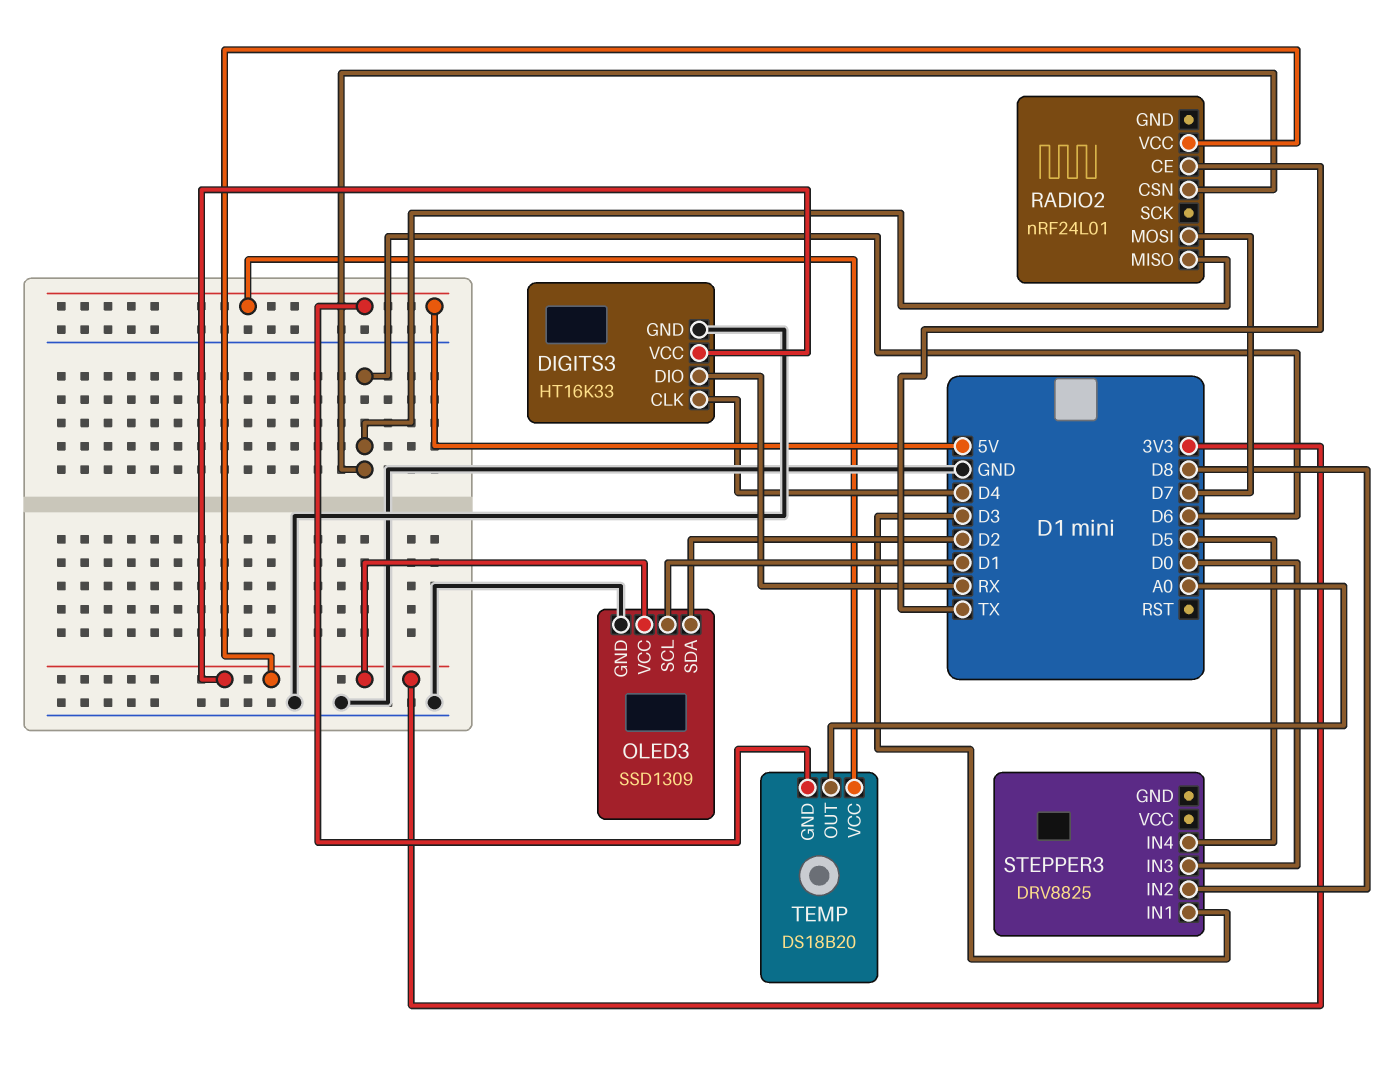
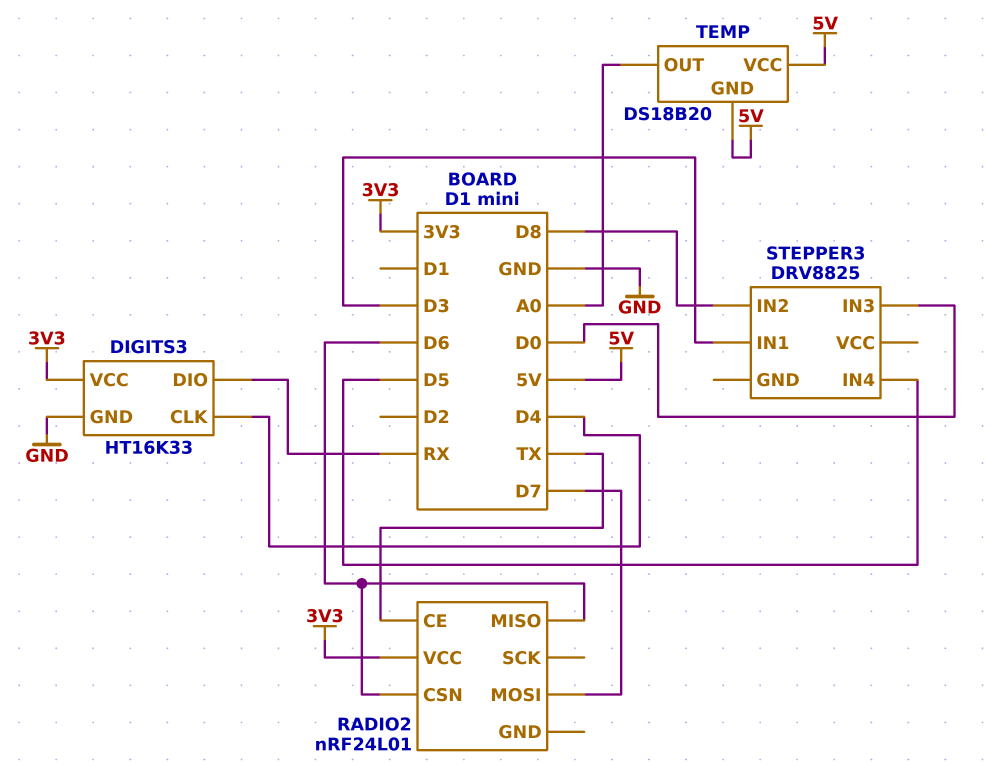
OLED3: SSD1309 -> none
OLED3 pin GND: GND -> none
OLED3 pin SCL: D1 -> none
OLED3 pin SDA: D2 -> none
OLED3 pin VCC: 3V3 -> none

